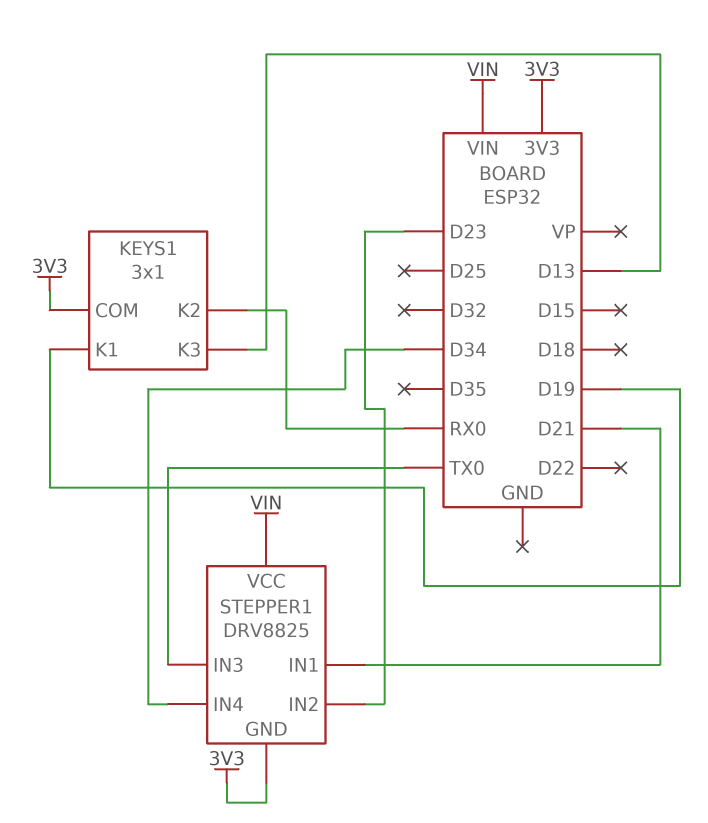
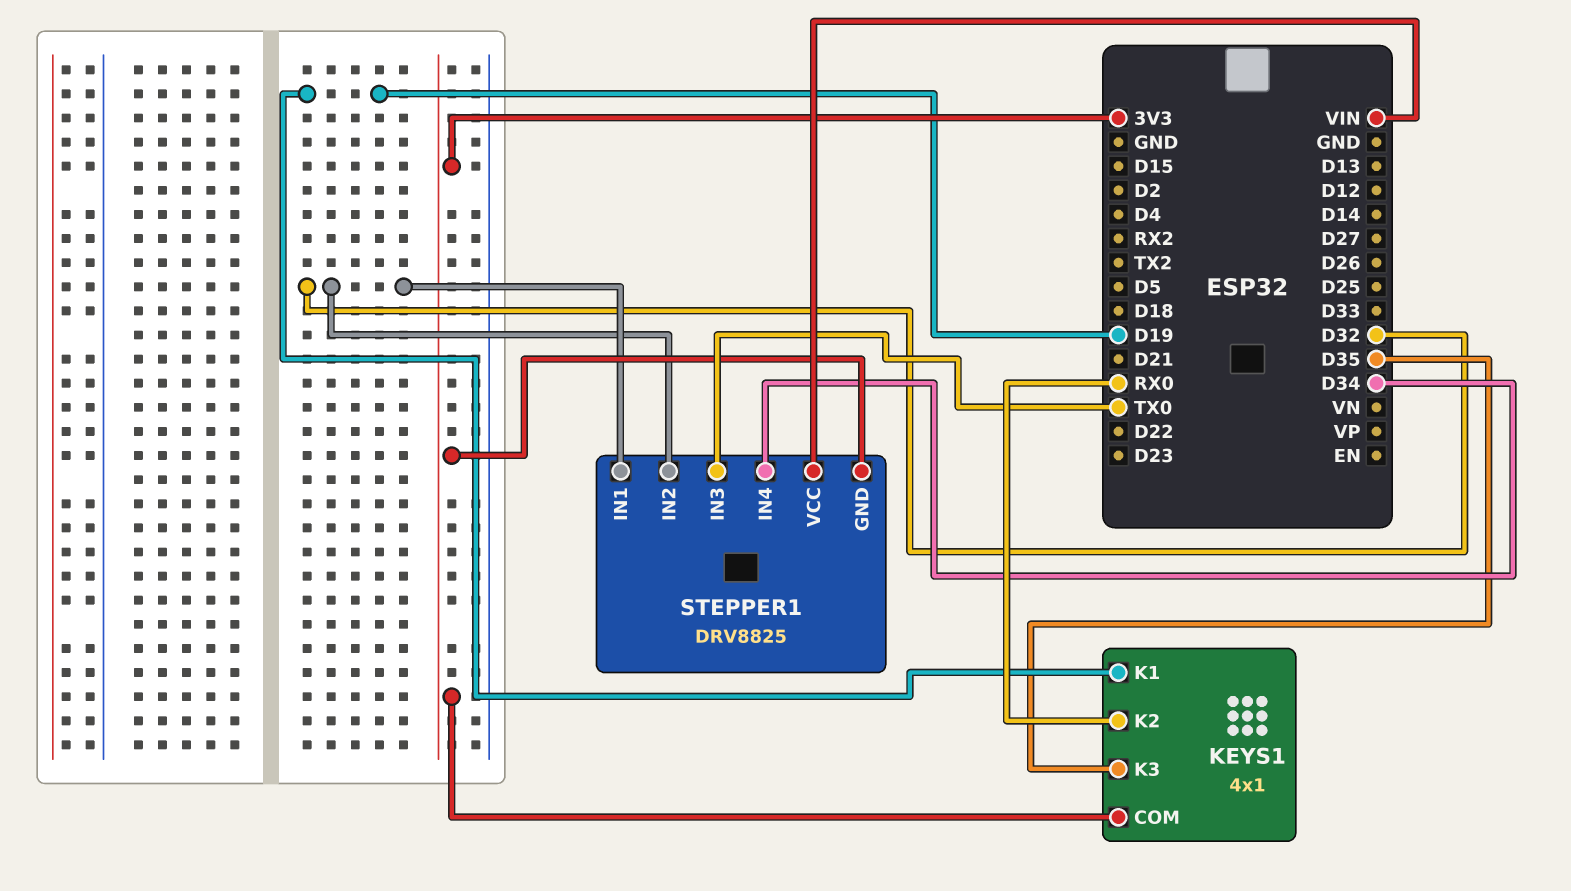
KEYS1: 3x1 -> 4x1
KEYS1 pin K3: D13 -> D35
STEPPER1 pin IN1: D21 -> D32
STEPPER1 pin IN2: D23 -> D32

